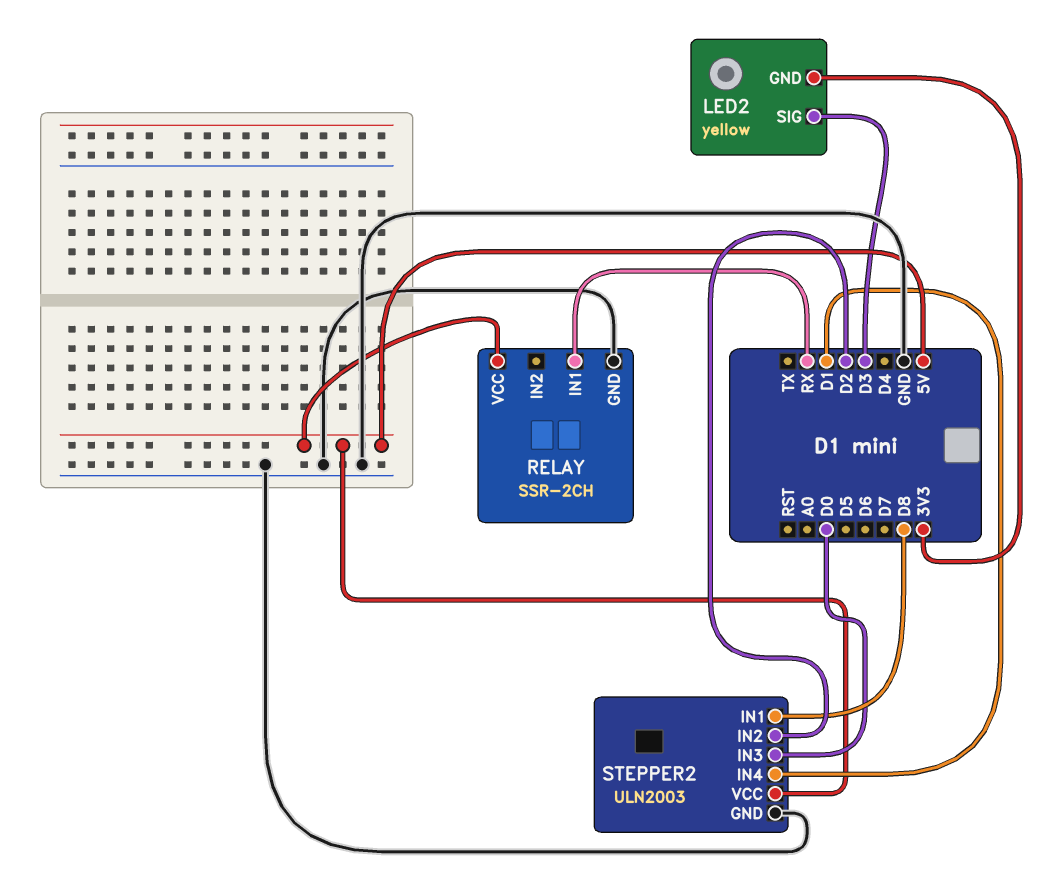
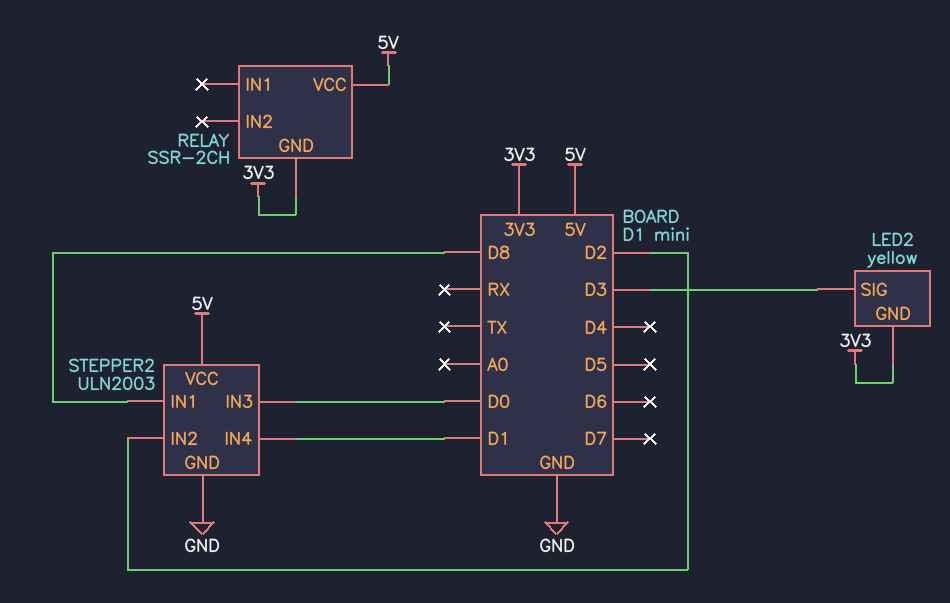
RELAY pin GND: GND -> 3V3
RELAY pin IN1: RX -> none

